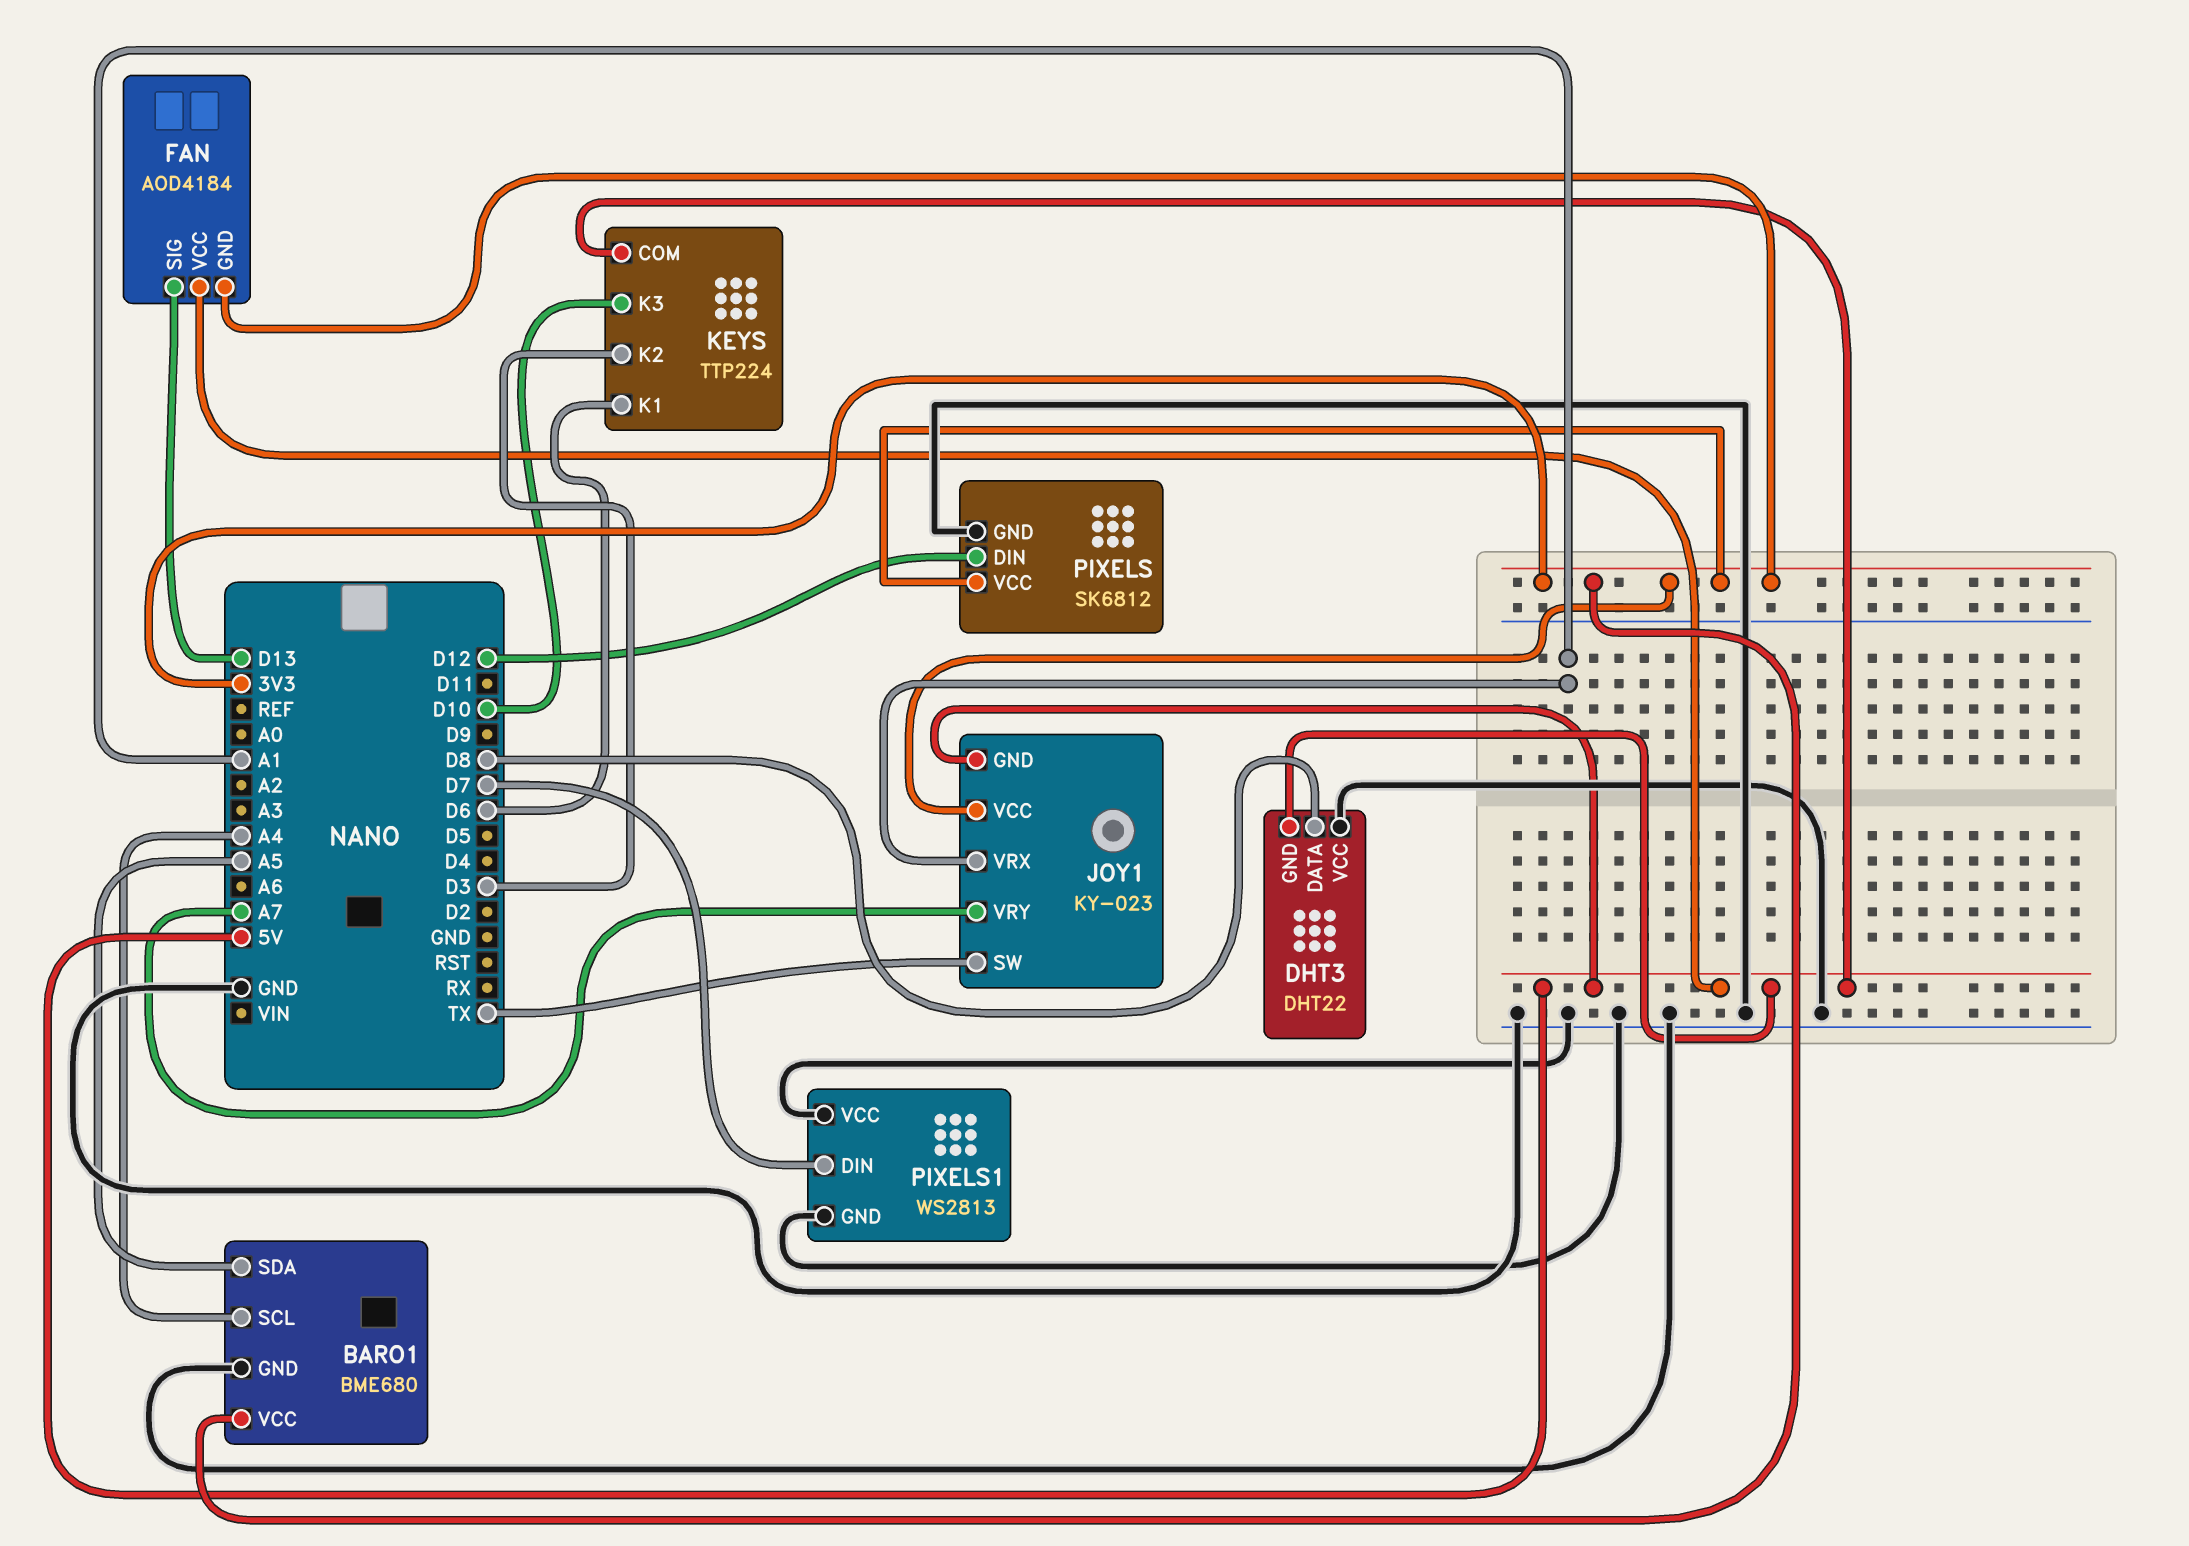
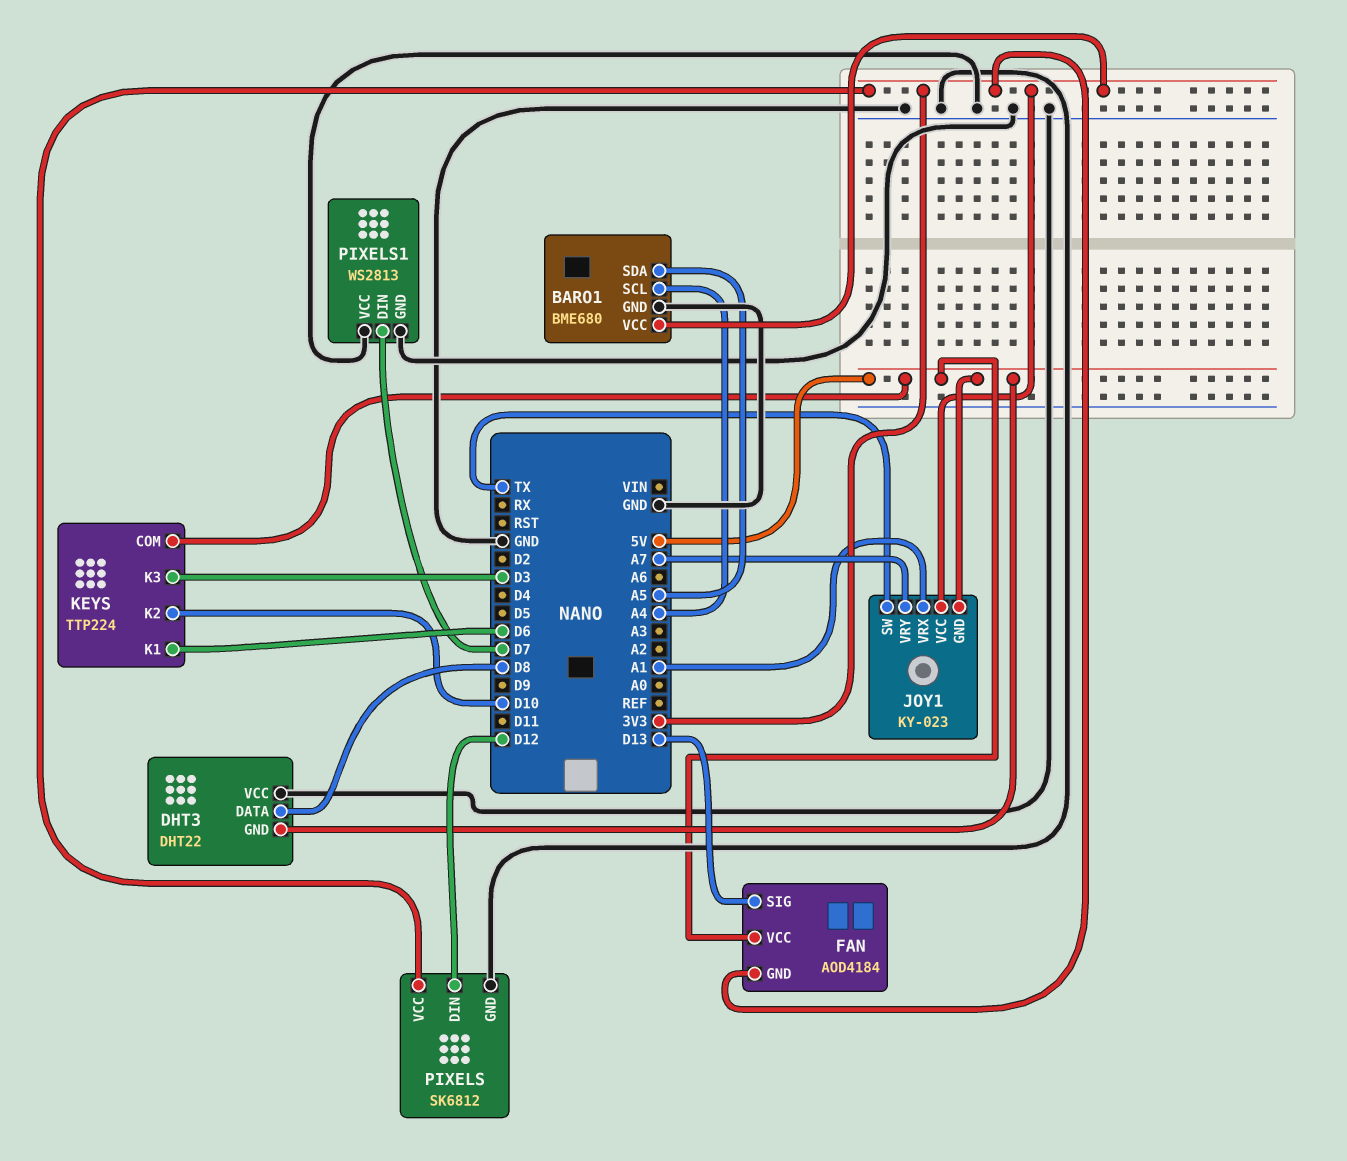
KEYS pin K2: D3 -> D10
KEYS pin K3: D10 -> D3

